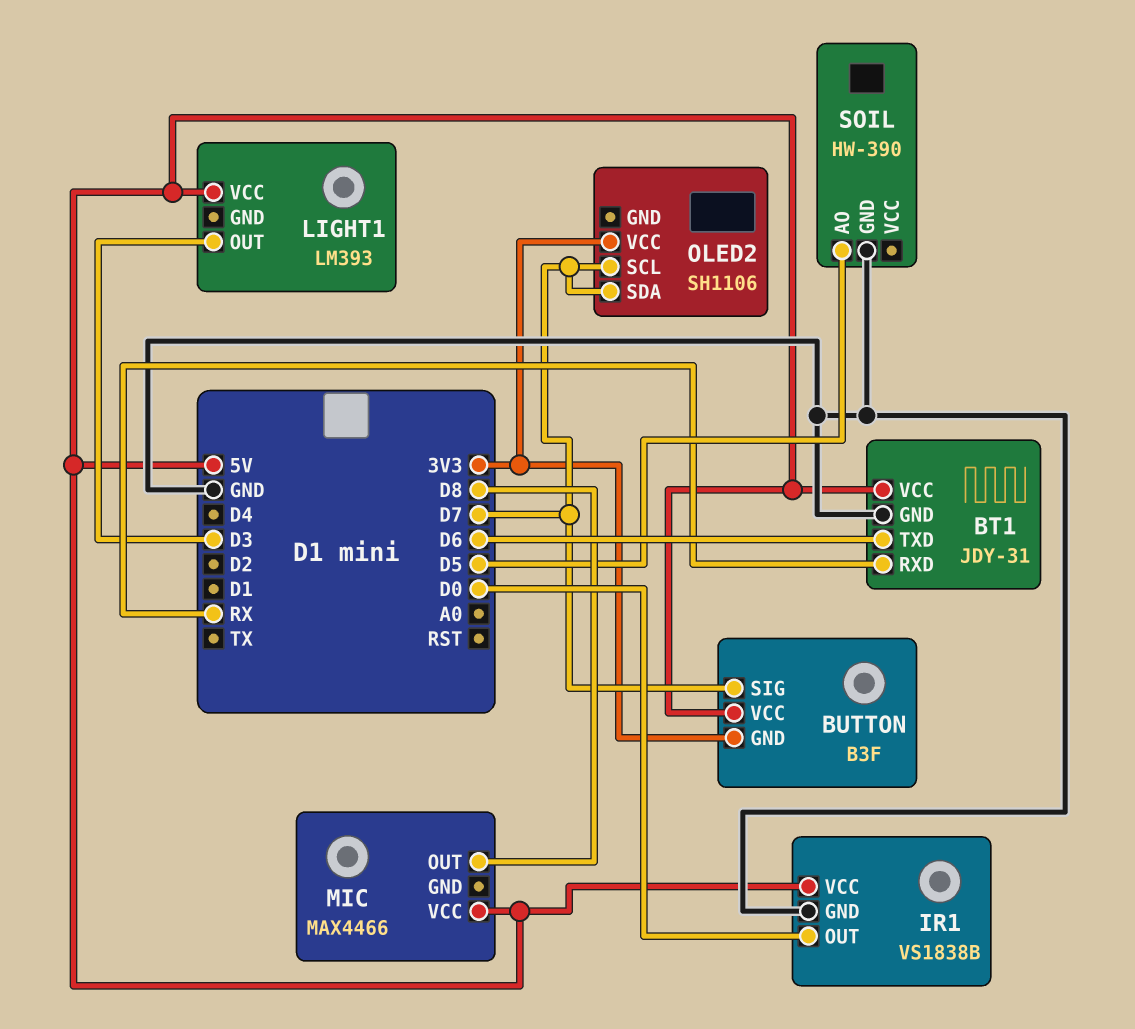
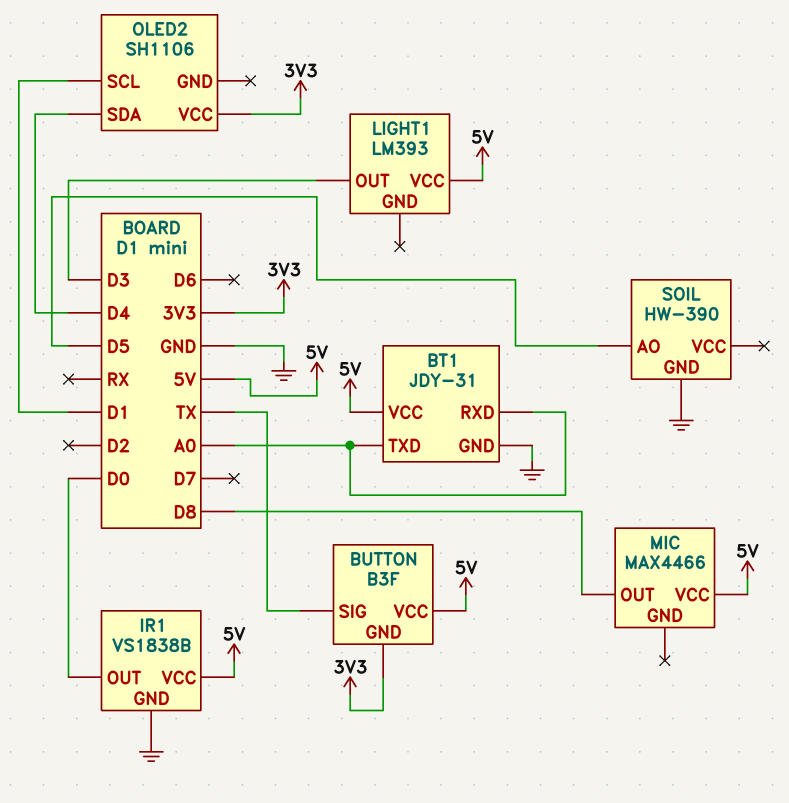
BT1 pin RXD: RX -> A0
BT1 pin TXD: D6 -> A0
BUTTON pin SIG: D7 -> TX
OLED2 pin SCL: D7 -> D1
OLED2 pin SDA: D7 -> D4

